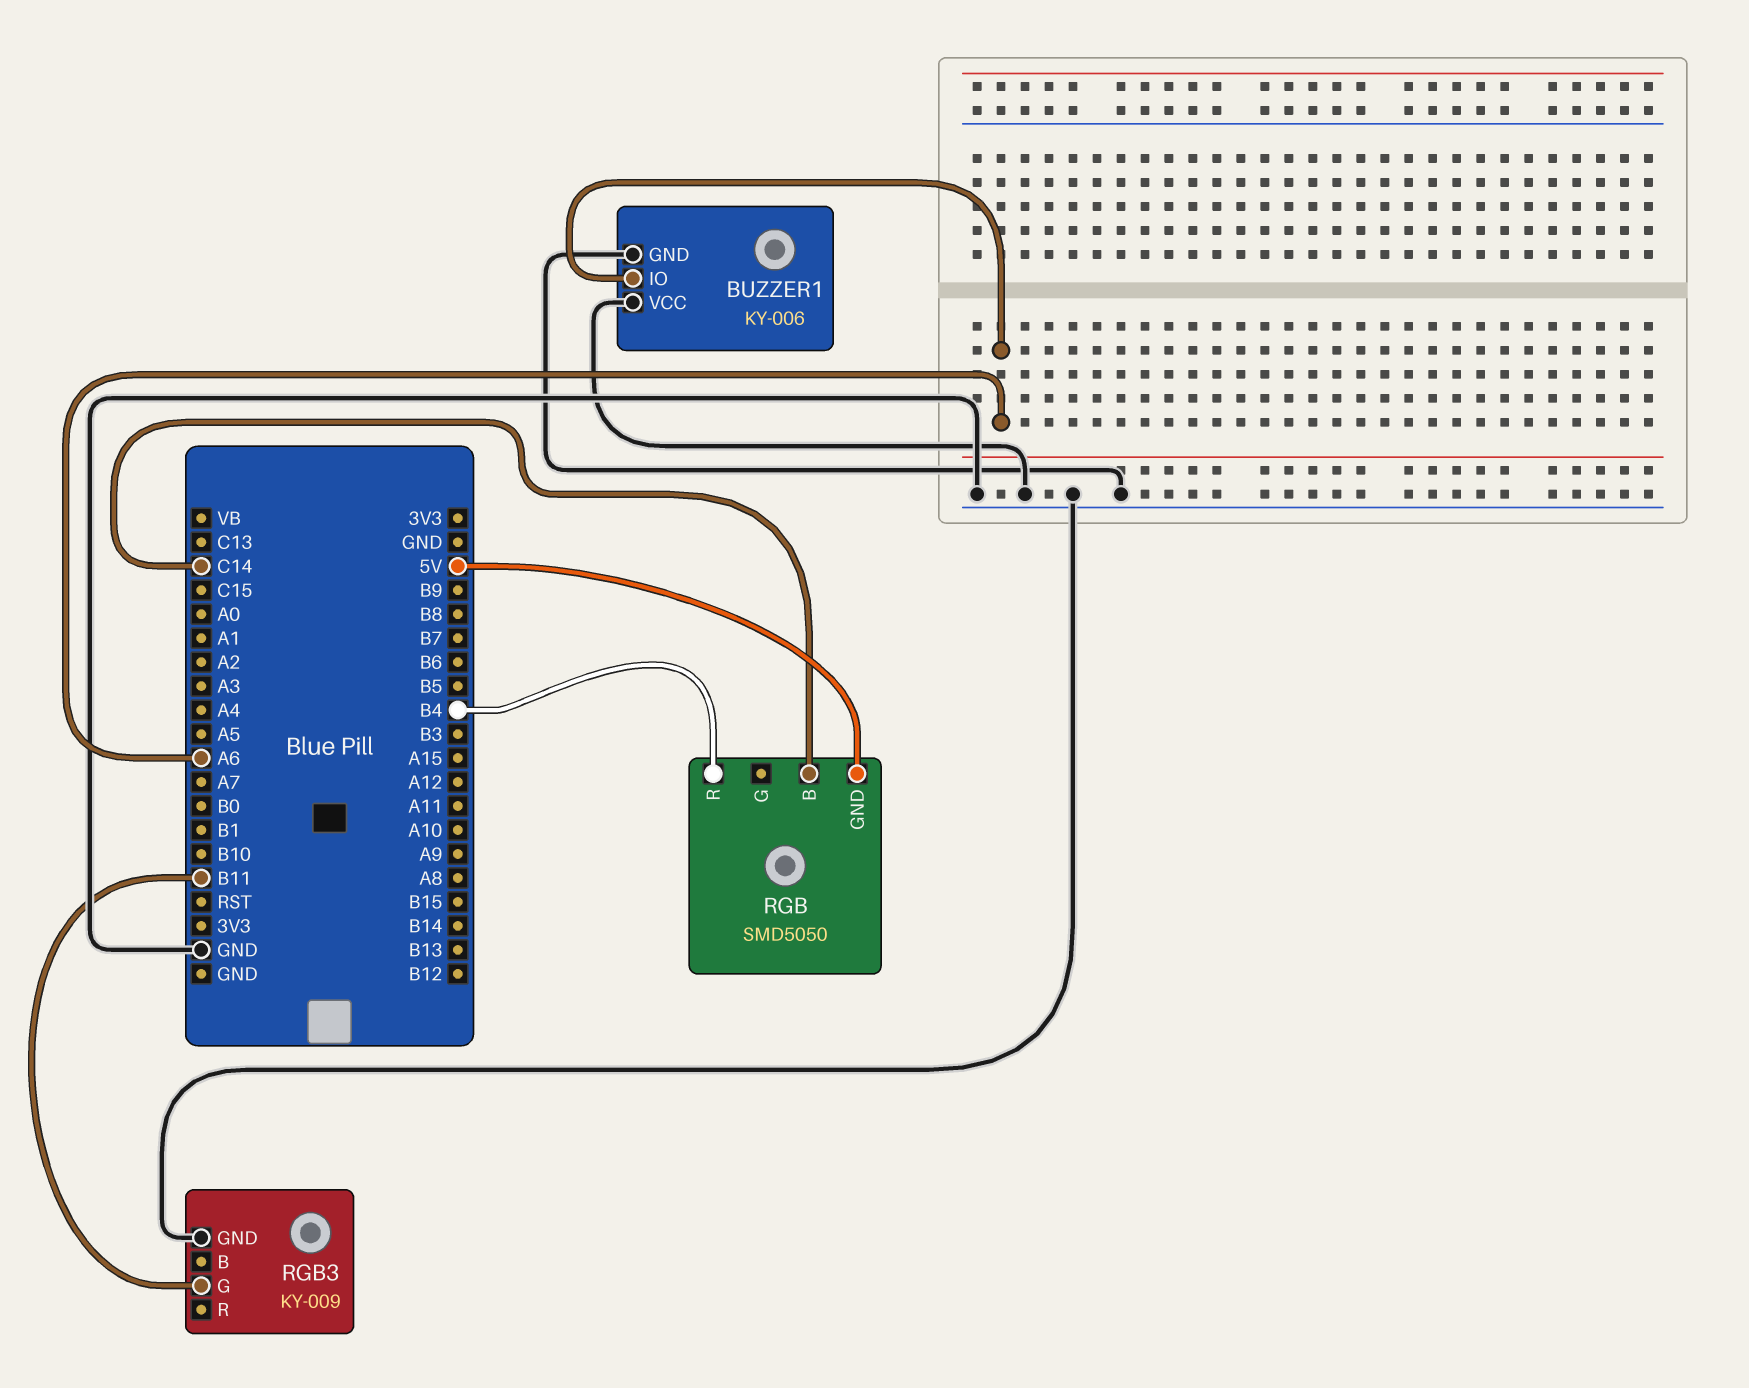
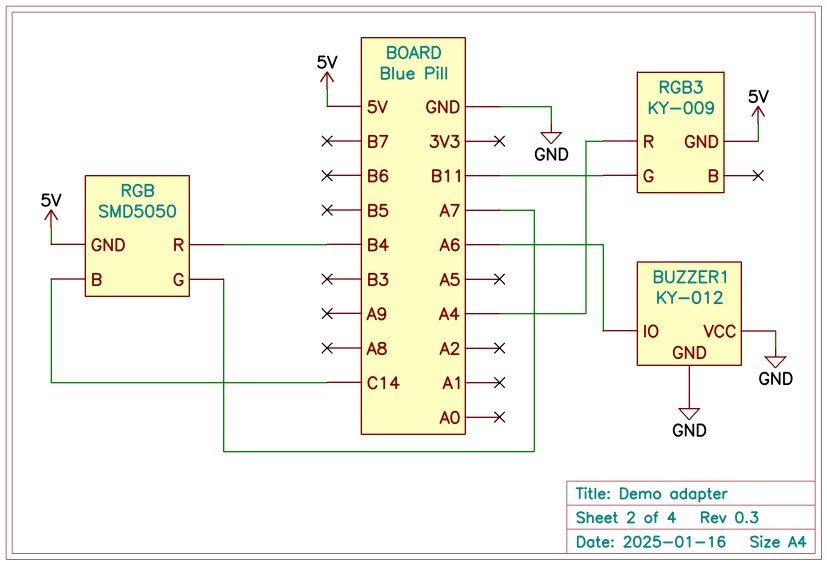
BUZZER1: KY-006 -> KY-012
RGB pin G: none -> A7
RGB3 pin GND: GND -> 5V
RGB3 pin R: none -> A4

